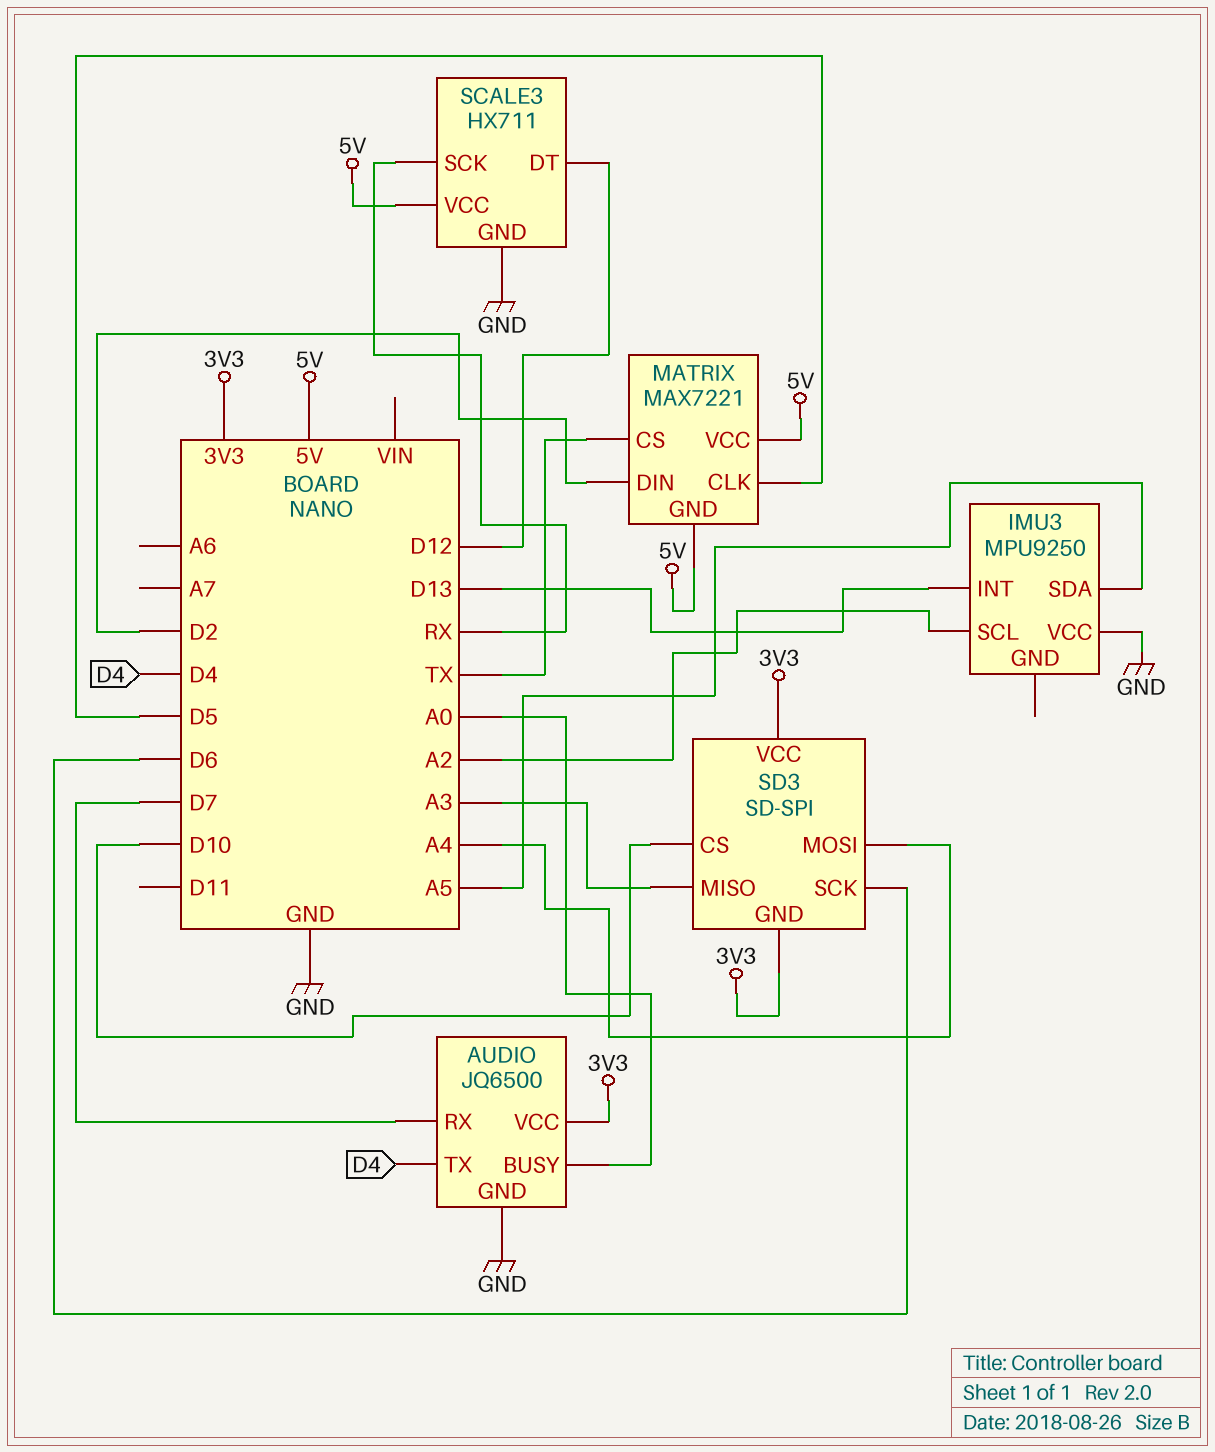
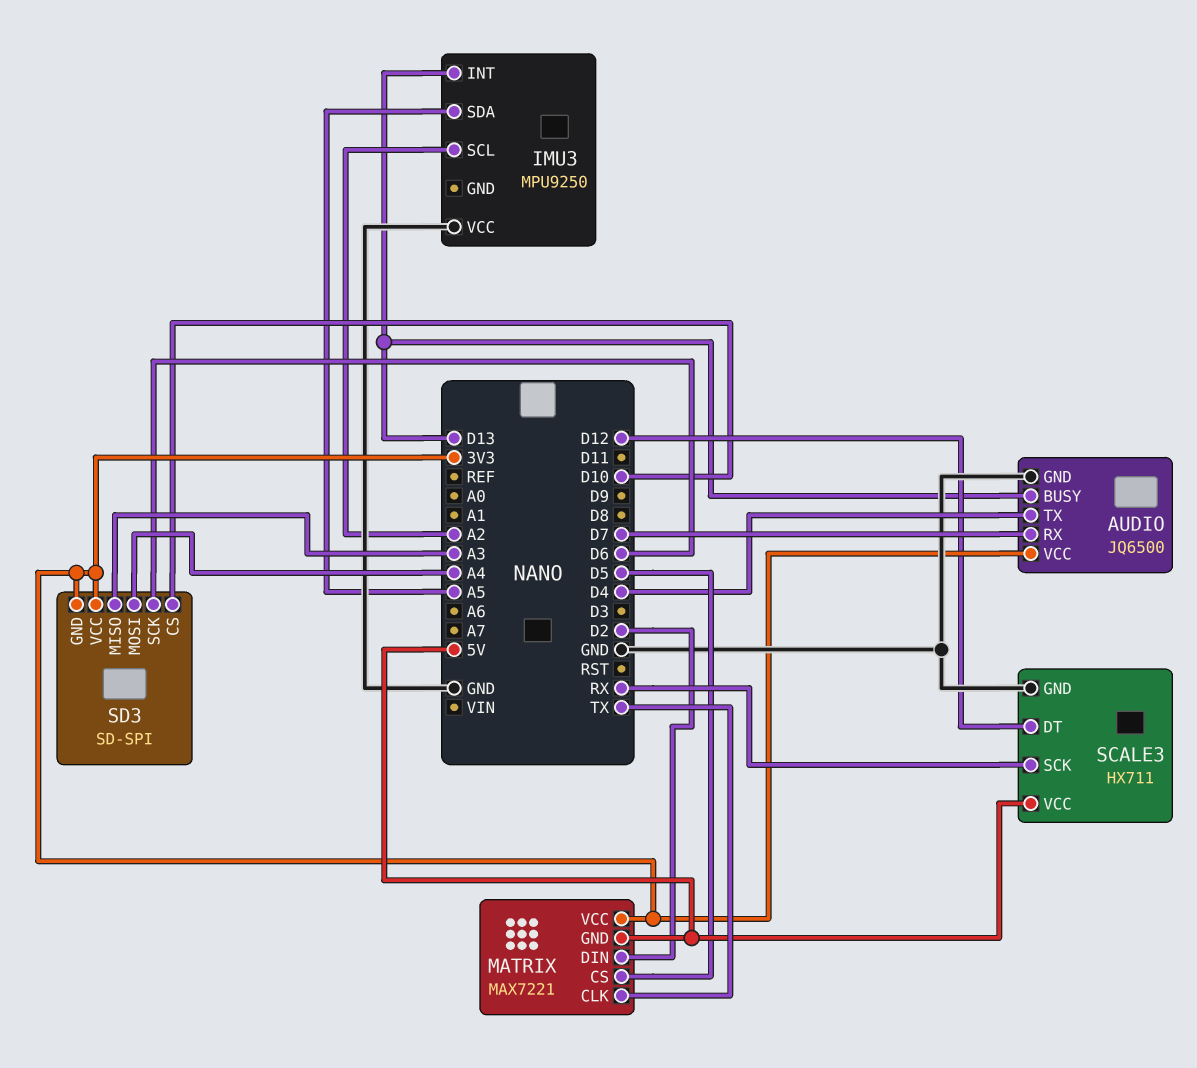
AUDIO pin BUSY: A0 -> D13
MATRIX pin CLK: D5 -> TX
MATRIX pin CS: TX -> D5
MATRIX pin VCC: 5V -> 3V3

